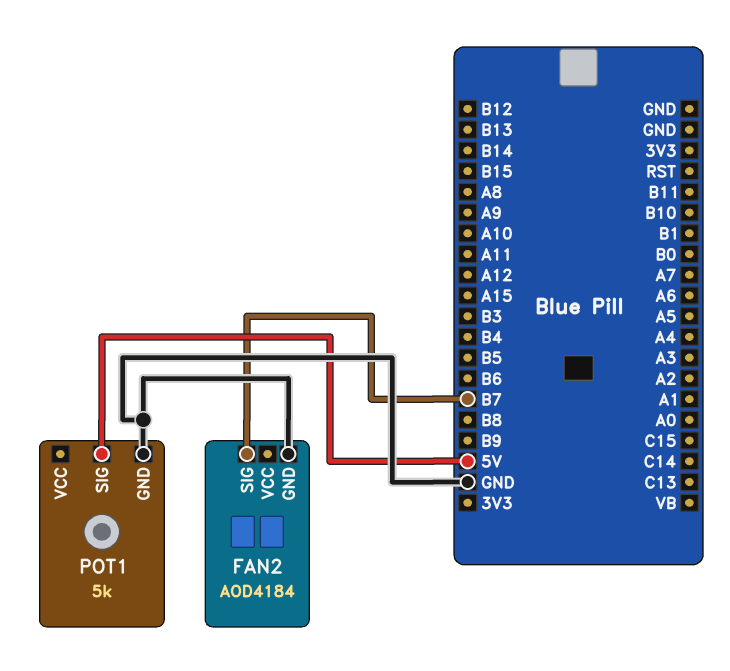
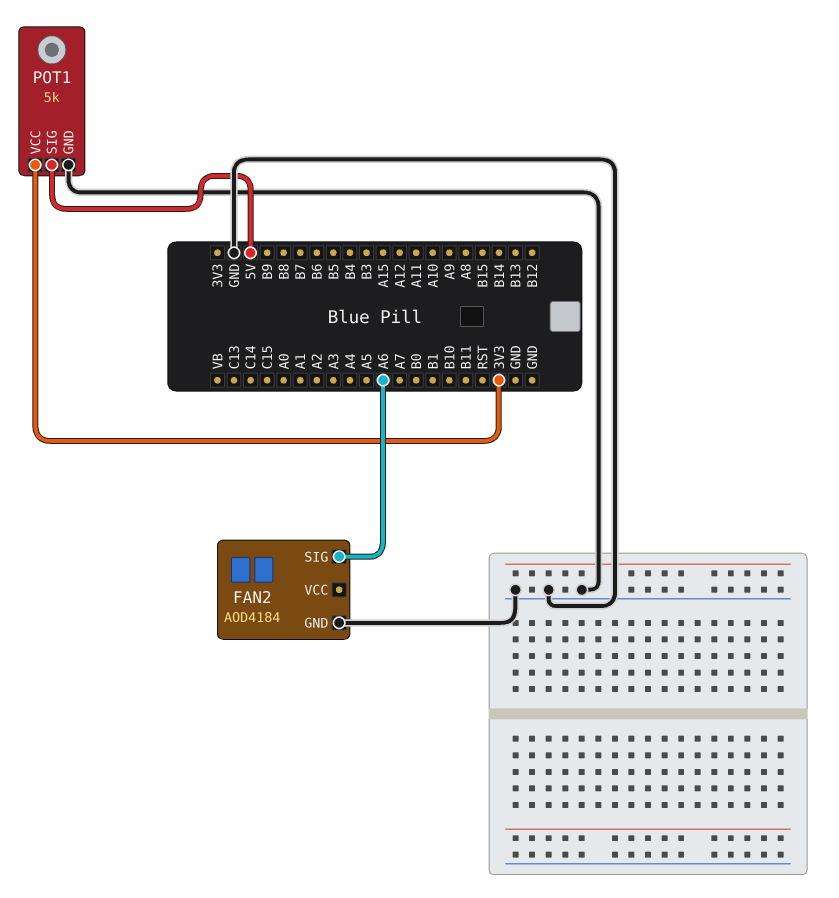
FAN2 pin SIG: B7 -> A6
POT1 pin VCC: none -> 3V3

